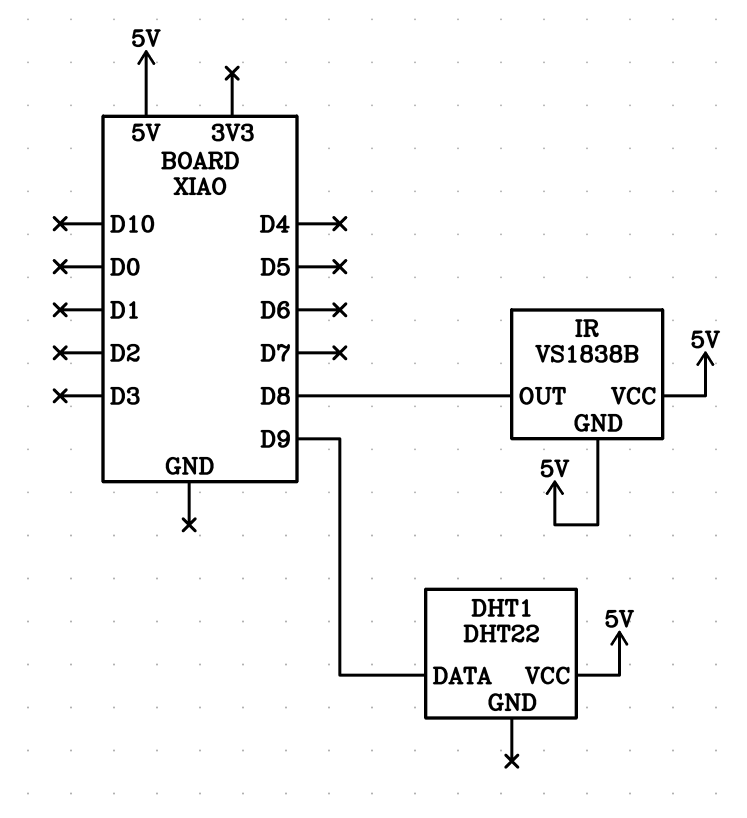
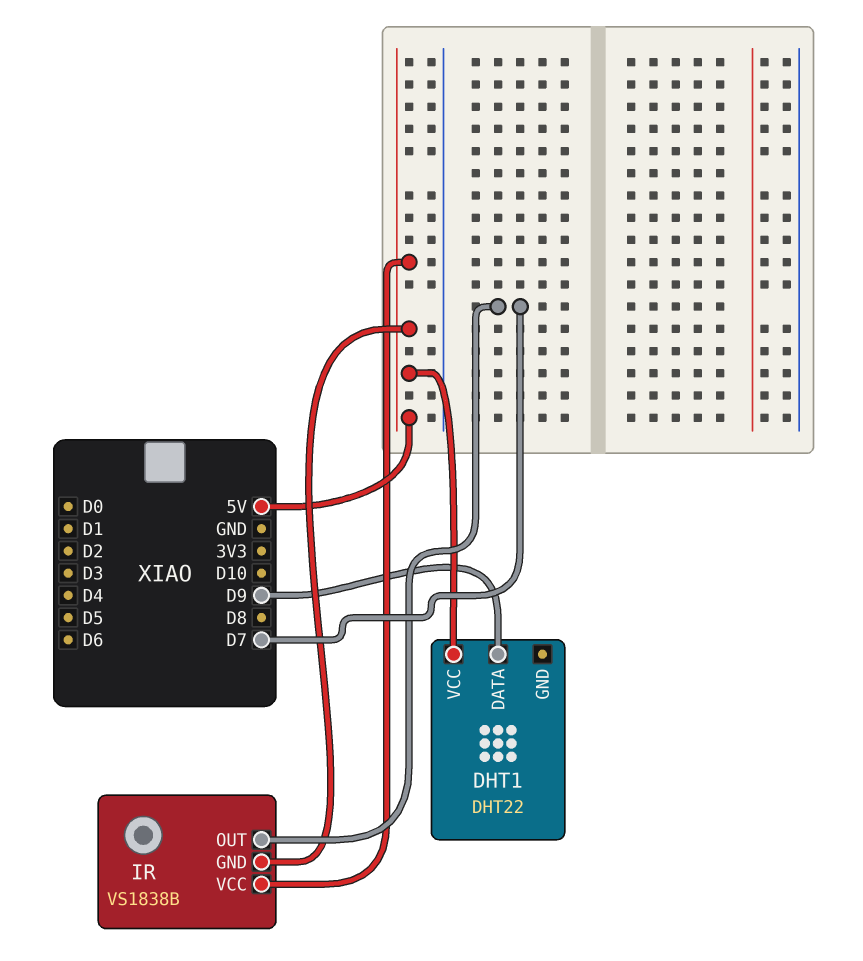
IR pin OUT: D8 -> D7

